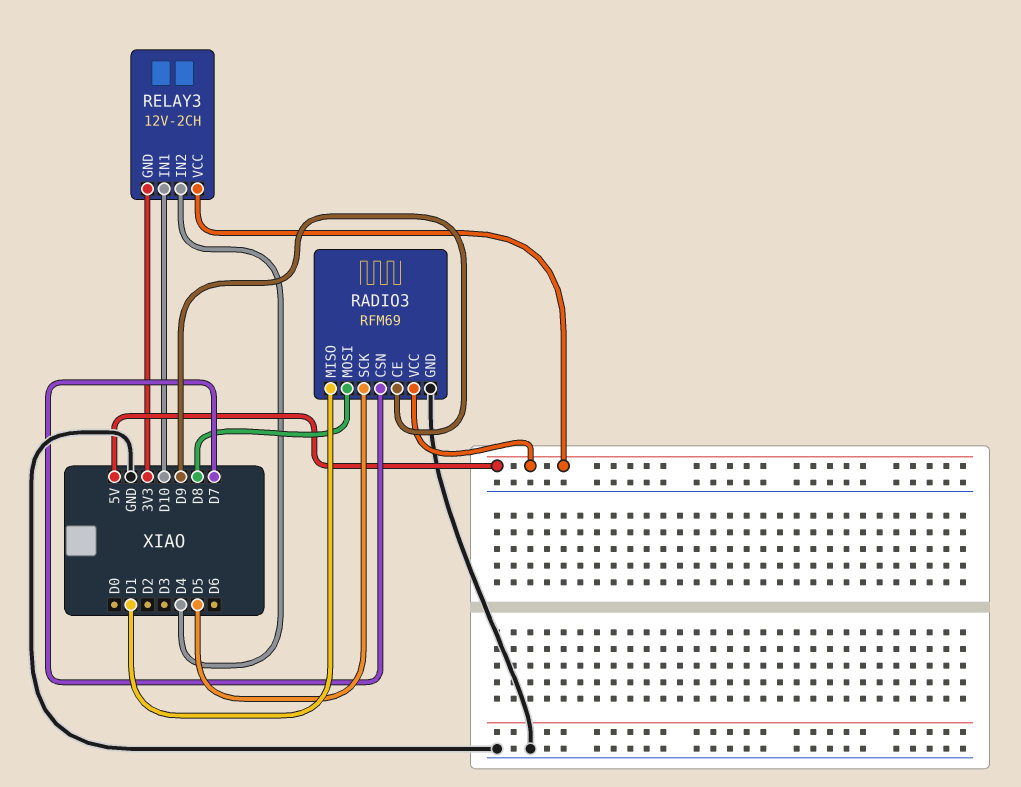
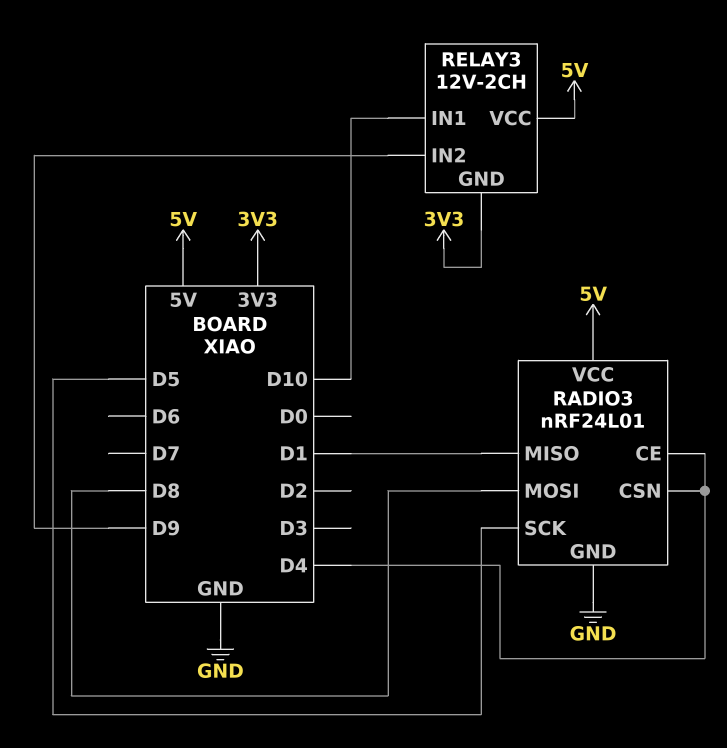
RADIO3: RFM69 -> nRF24L01
RADIO3 pin CE: D9 -> D4
RADIO3 pin CSN: D7 -> D4
RELAY3 pin IN2: D4 -> D9

